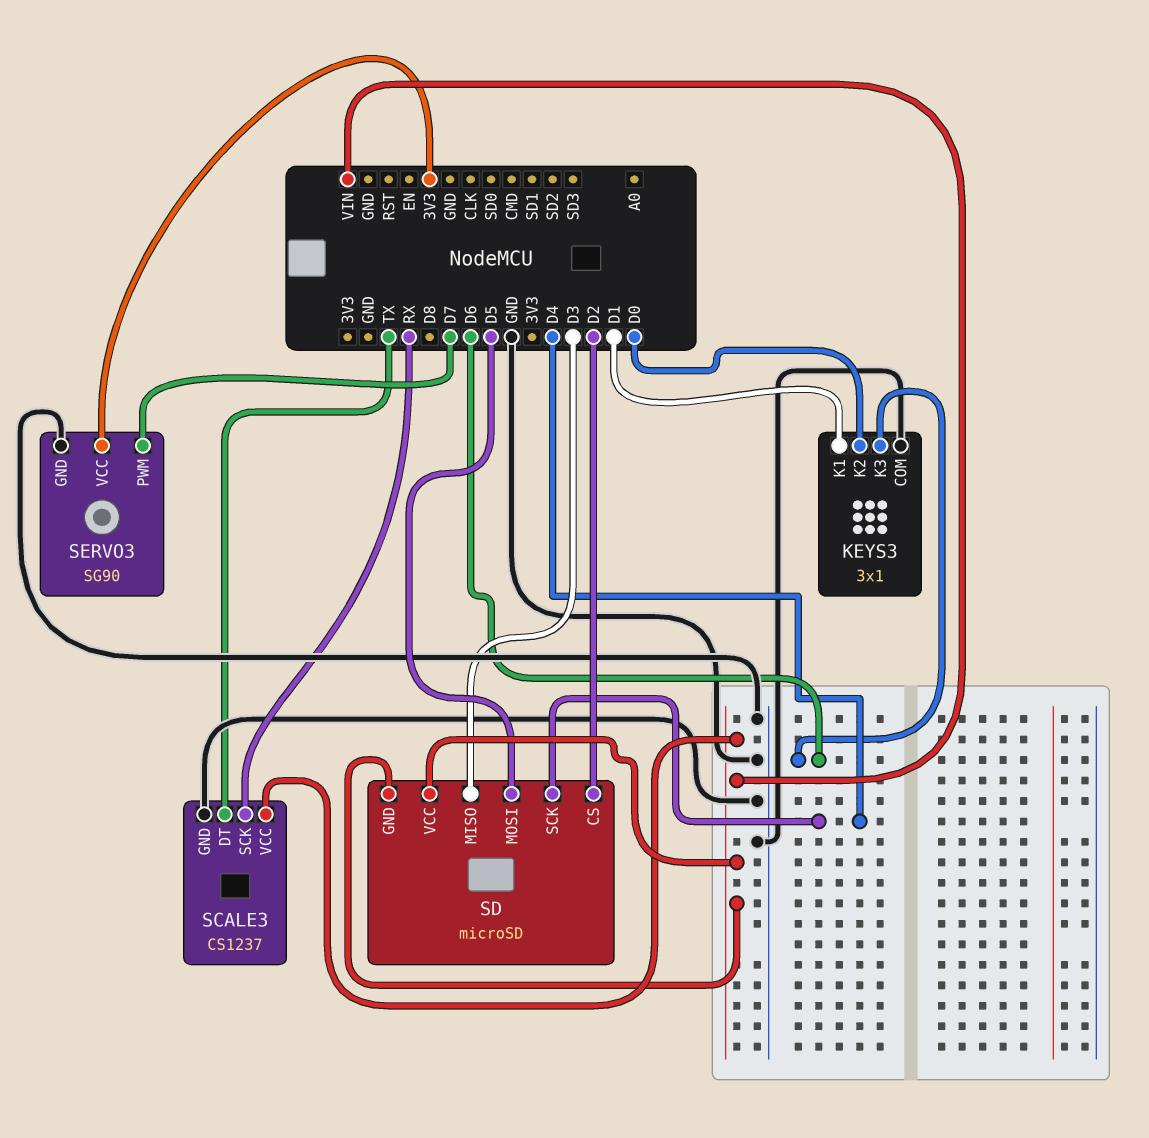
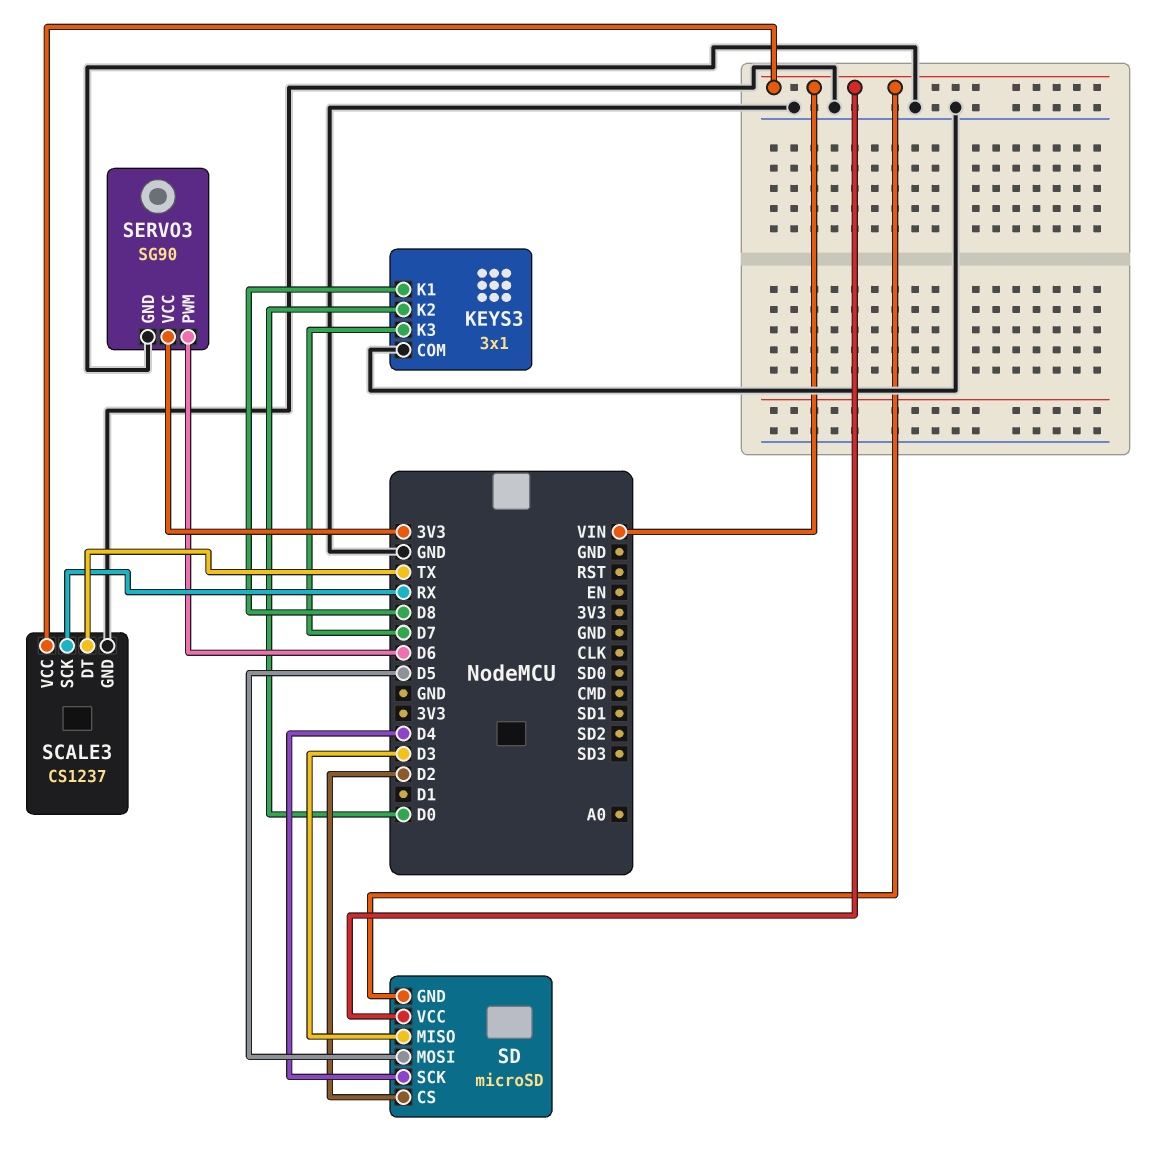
KEYS3 pin K1: D1 -> D8
KEYS3 pin K3: D6 -> D7
SERVO3 pin PWM: D7 -> D6

